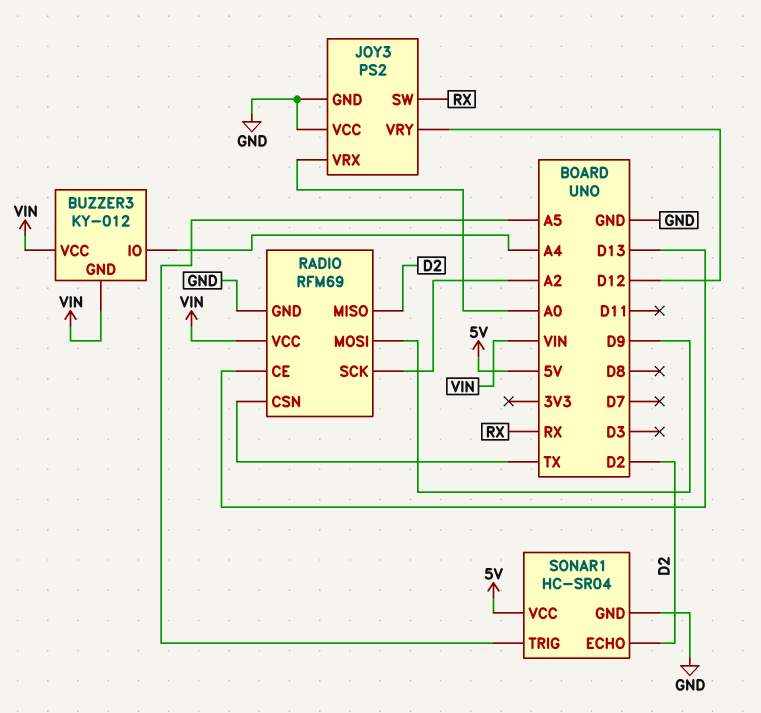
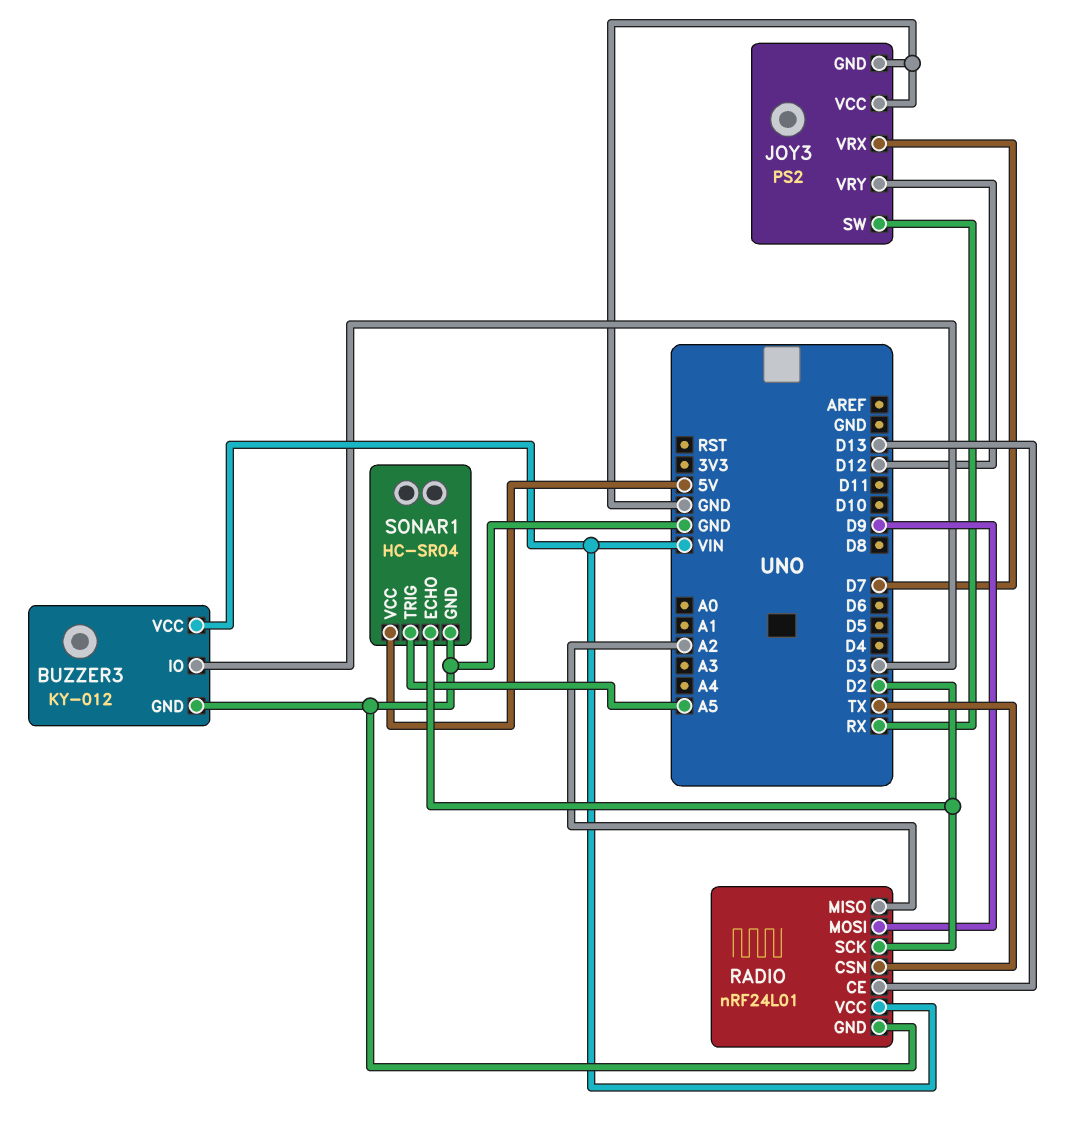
BUZZER3 pin GND: VIN -> GND
BUZZER3 pin IO: A4 -> D3
JOY3 pin VRX: A0 -> D7
RADIO: RFM69 -> nRF24L01
RADIO pin MISO: D2 -> A2
RADIO pin SCK: A2 -> D2

